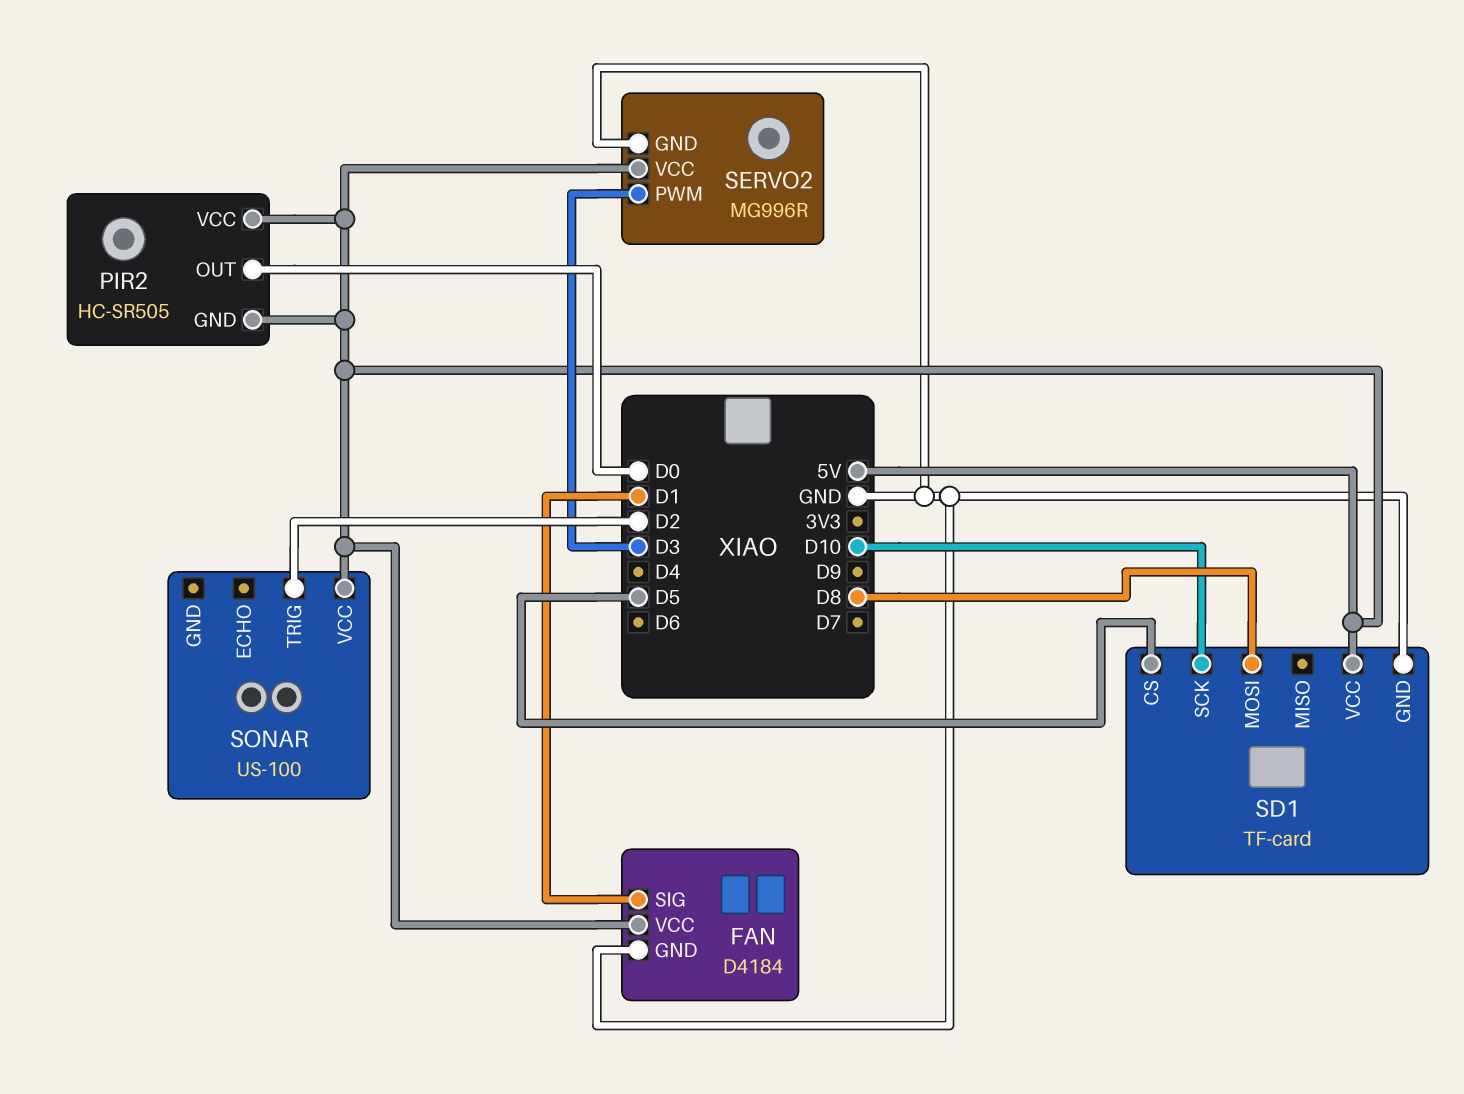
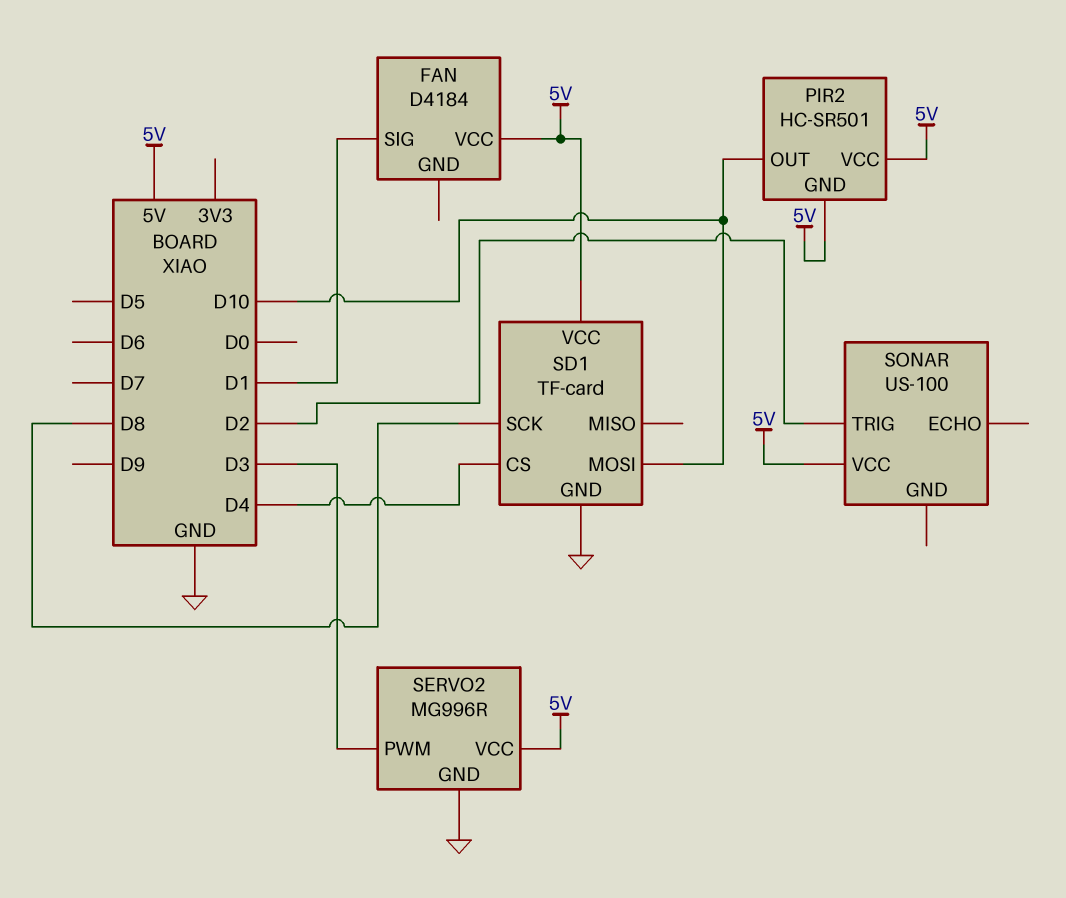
FAN pin GND: GND -> none
PIR2: HC-SR505 -> HC-SR501
PIR2 pin OUT: D0 -> D10
SD1 pin CS: D5 -> D4
SD1 pin MOSI: D8 -> D10
SD1 pin SCK: D10 -> D8

